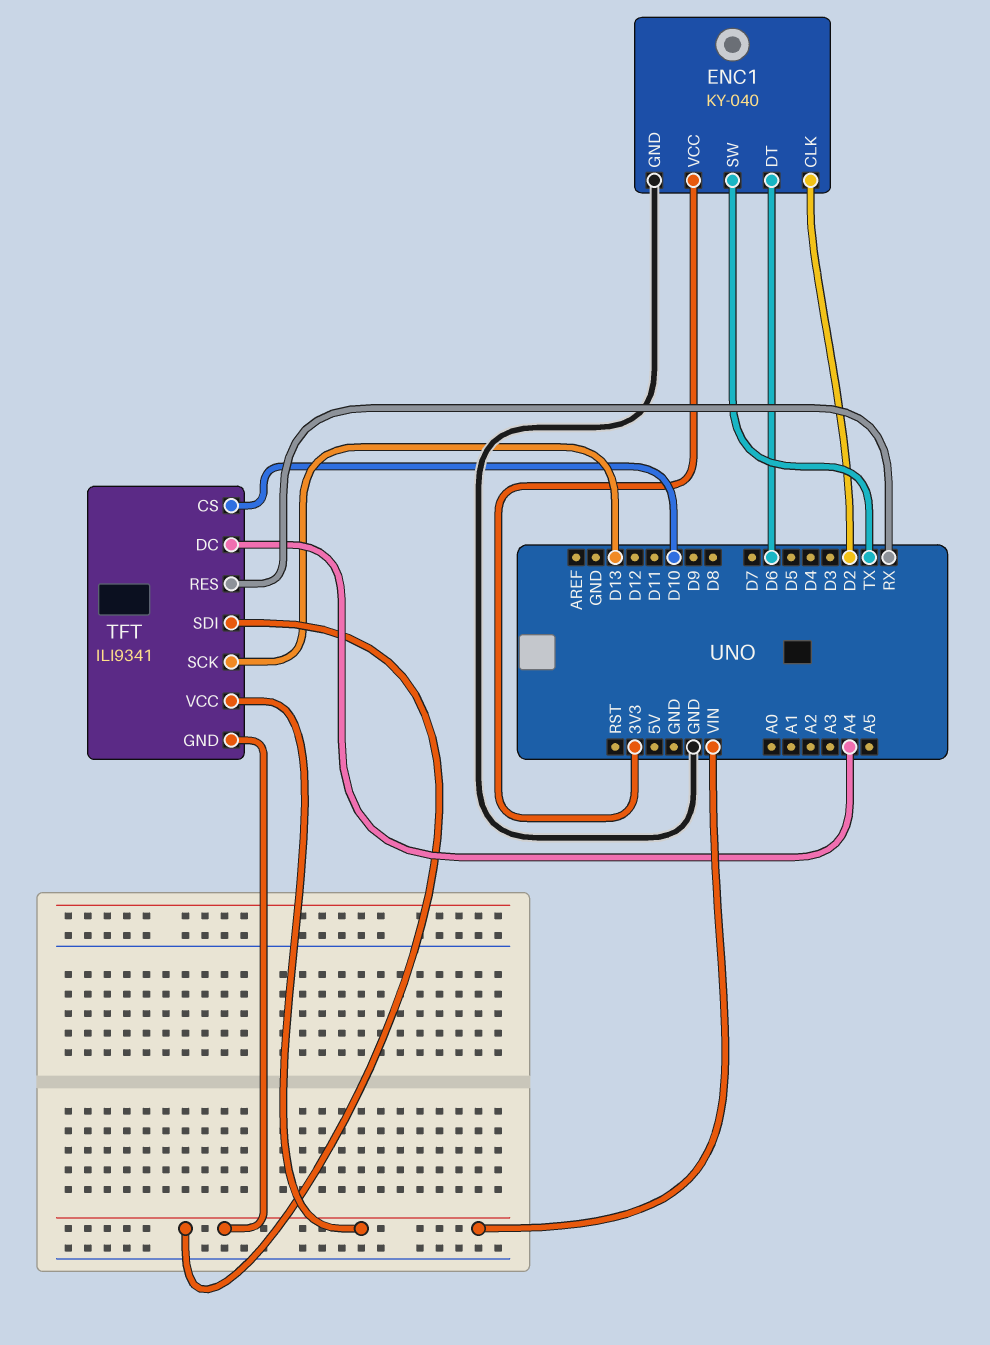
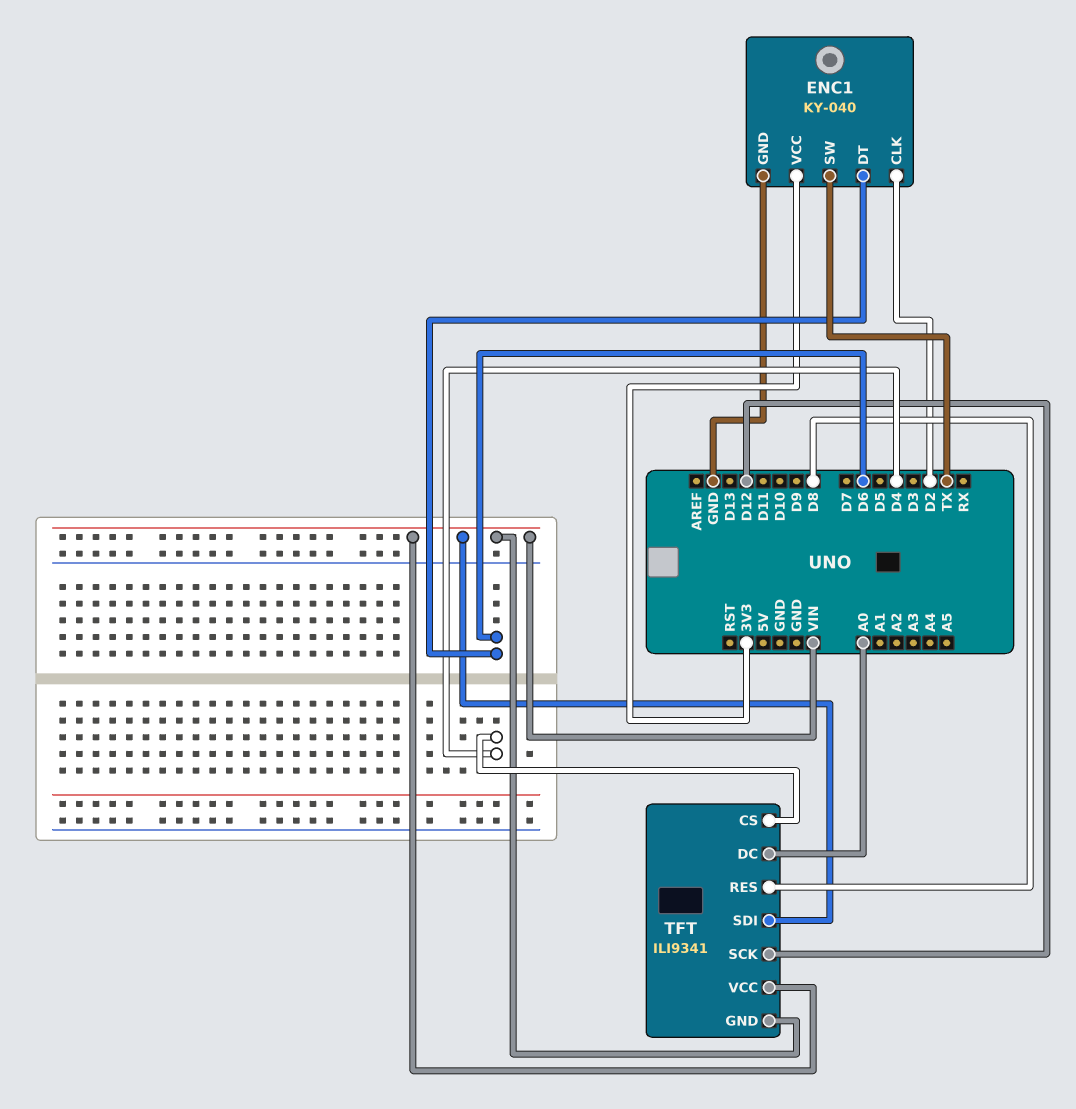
TFT pin CS: D10 -> D4
TFT pin DC: A4 -> A0
TFT pin RES: RX -> D8
TFT pin SCK: D13 -> D12

